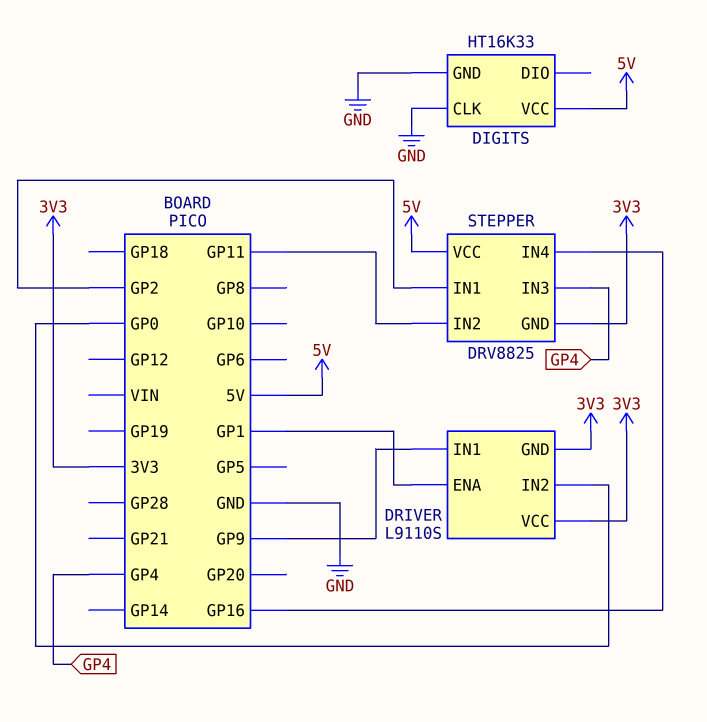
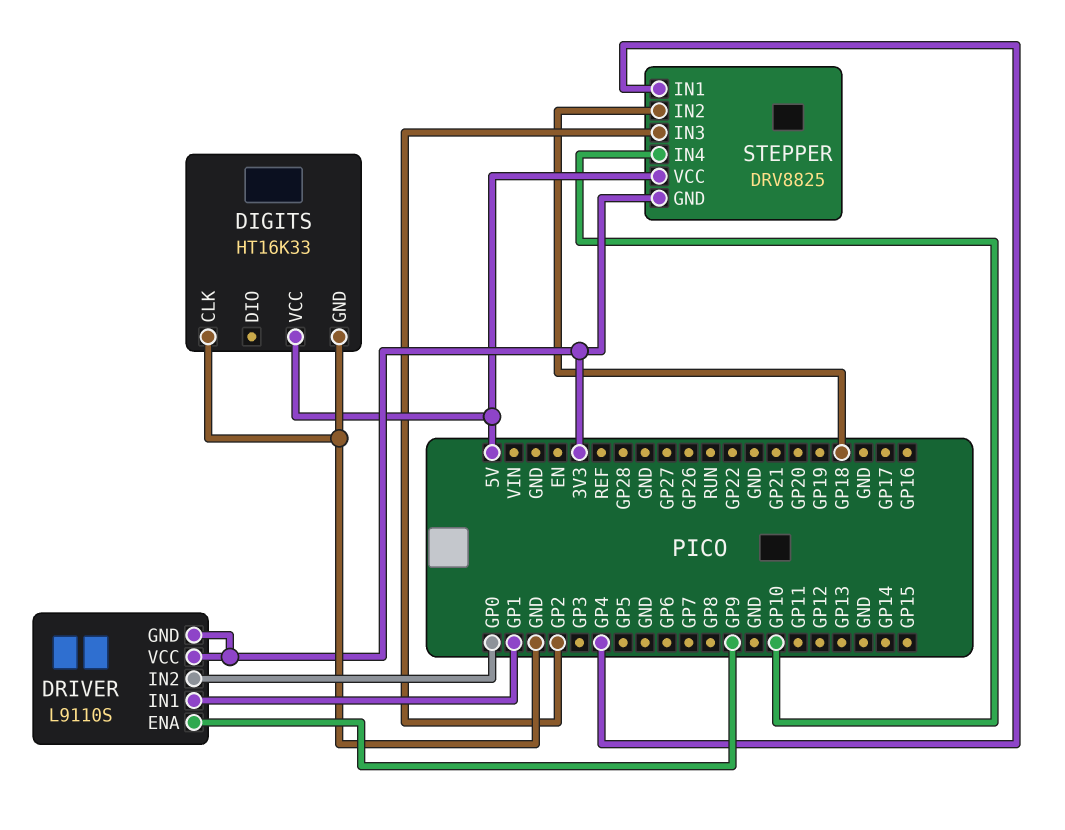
DRIVER pin ENA: GP1 -> GP9
DRIVER pin IN1: GP9 -> GP1
STEPPER pin IN1: GP2 -> GP4
STEPPER pin IN2: GP11 -> GP18
STEPPER pin IN3: GP4 -> GP2
STEPPER pin IN4: GP16 -> GP10

